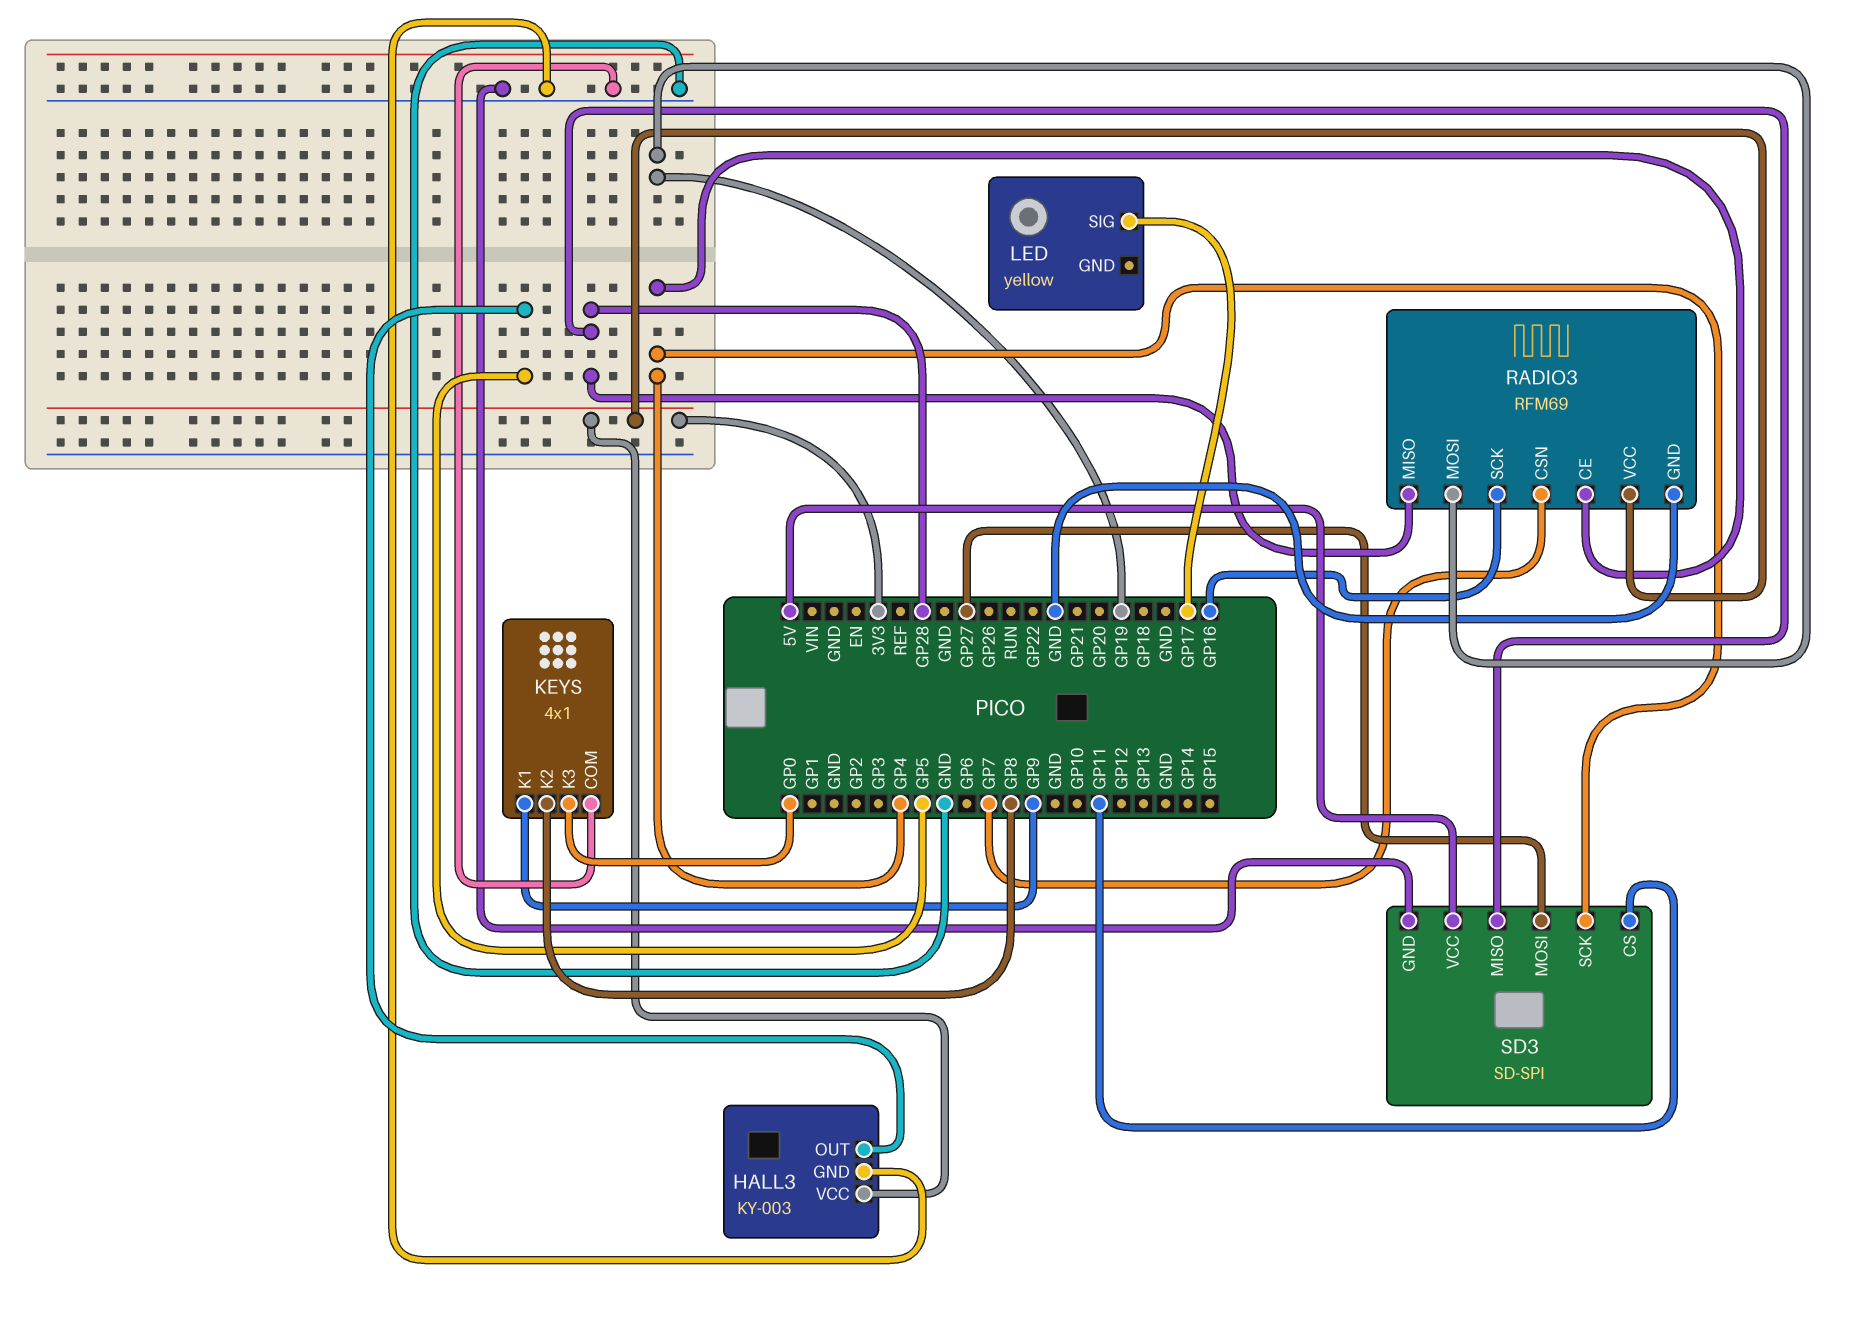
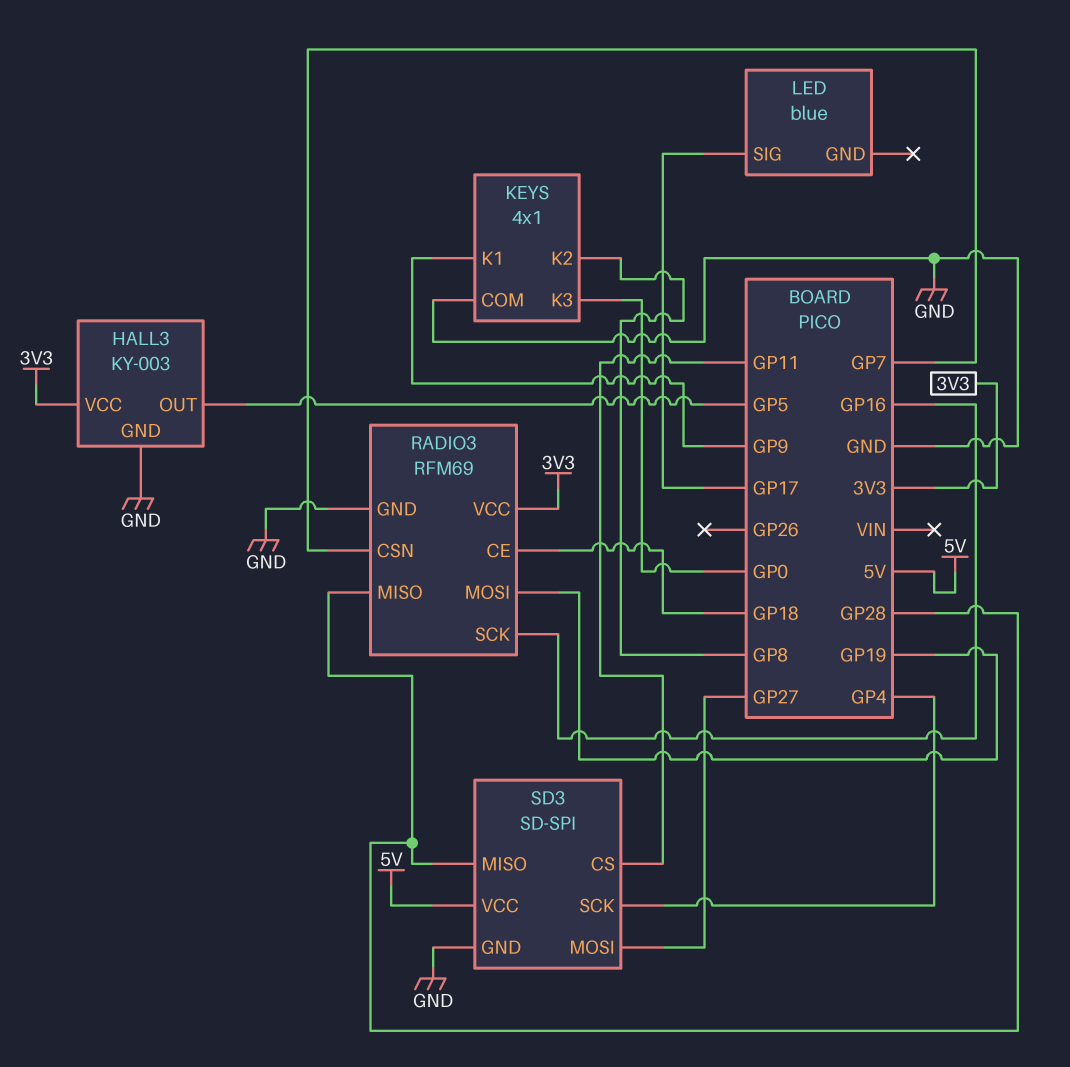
LED: yellow -> blue
RADIO3 pin CE: GP4 -> GP18

